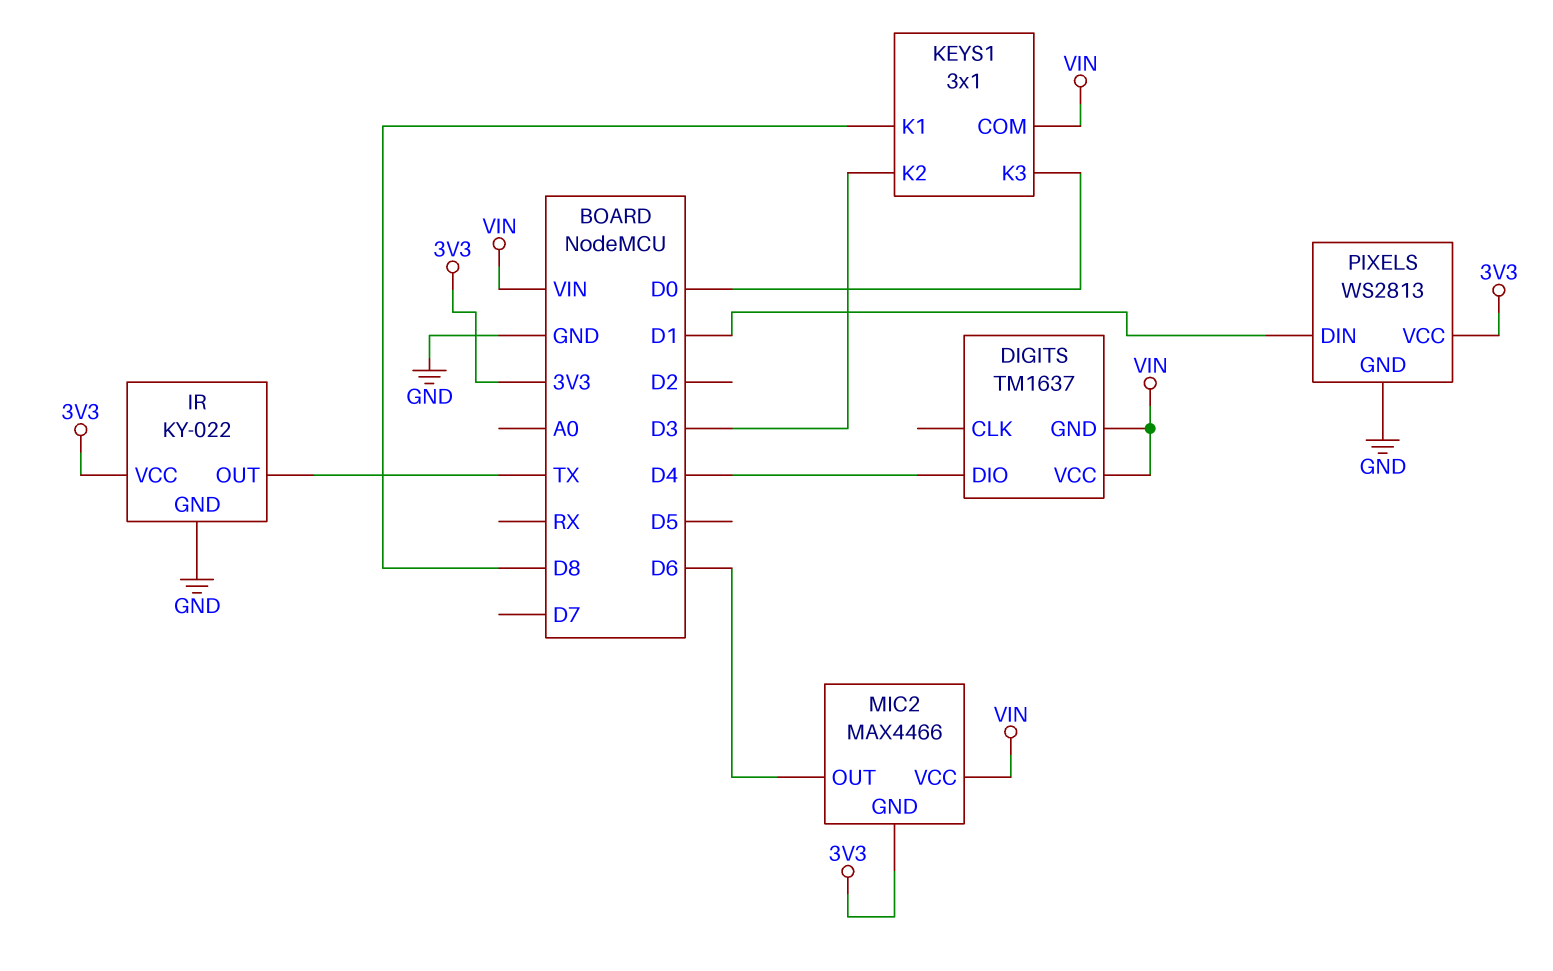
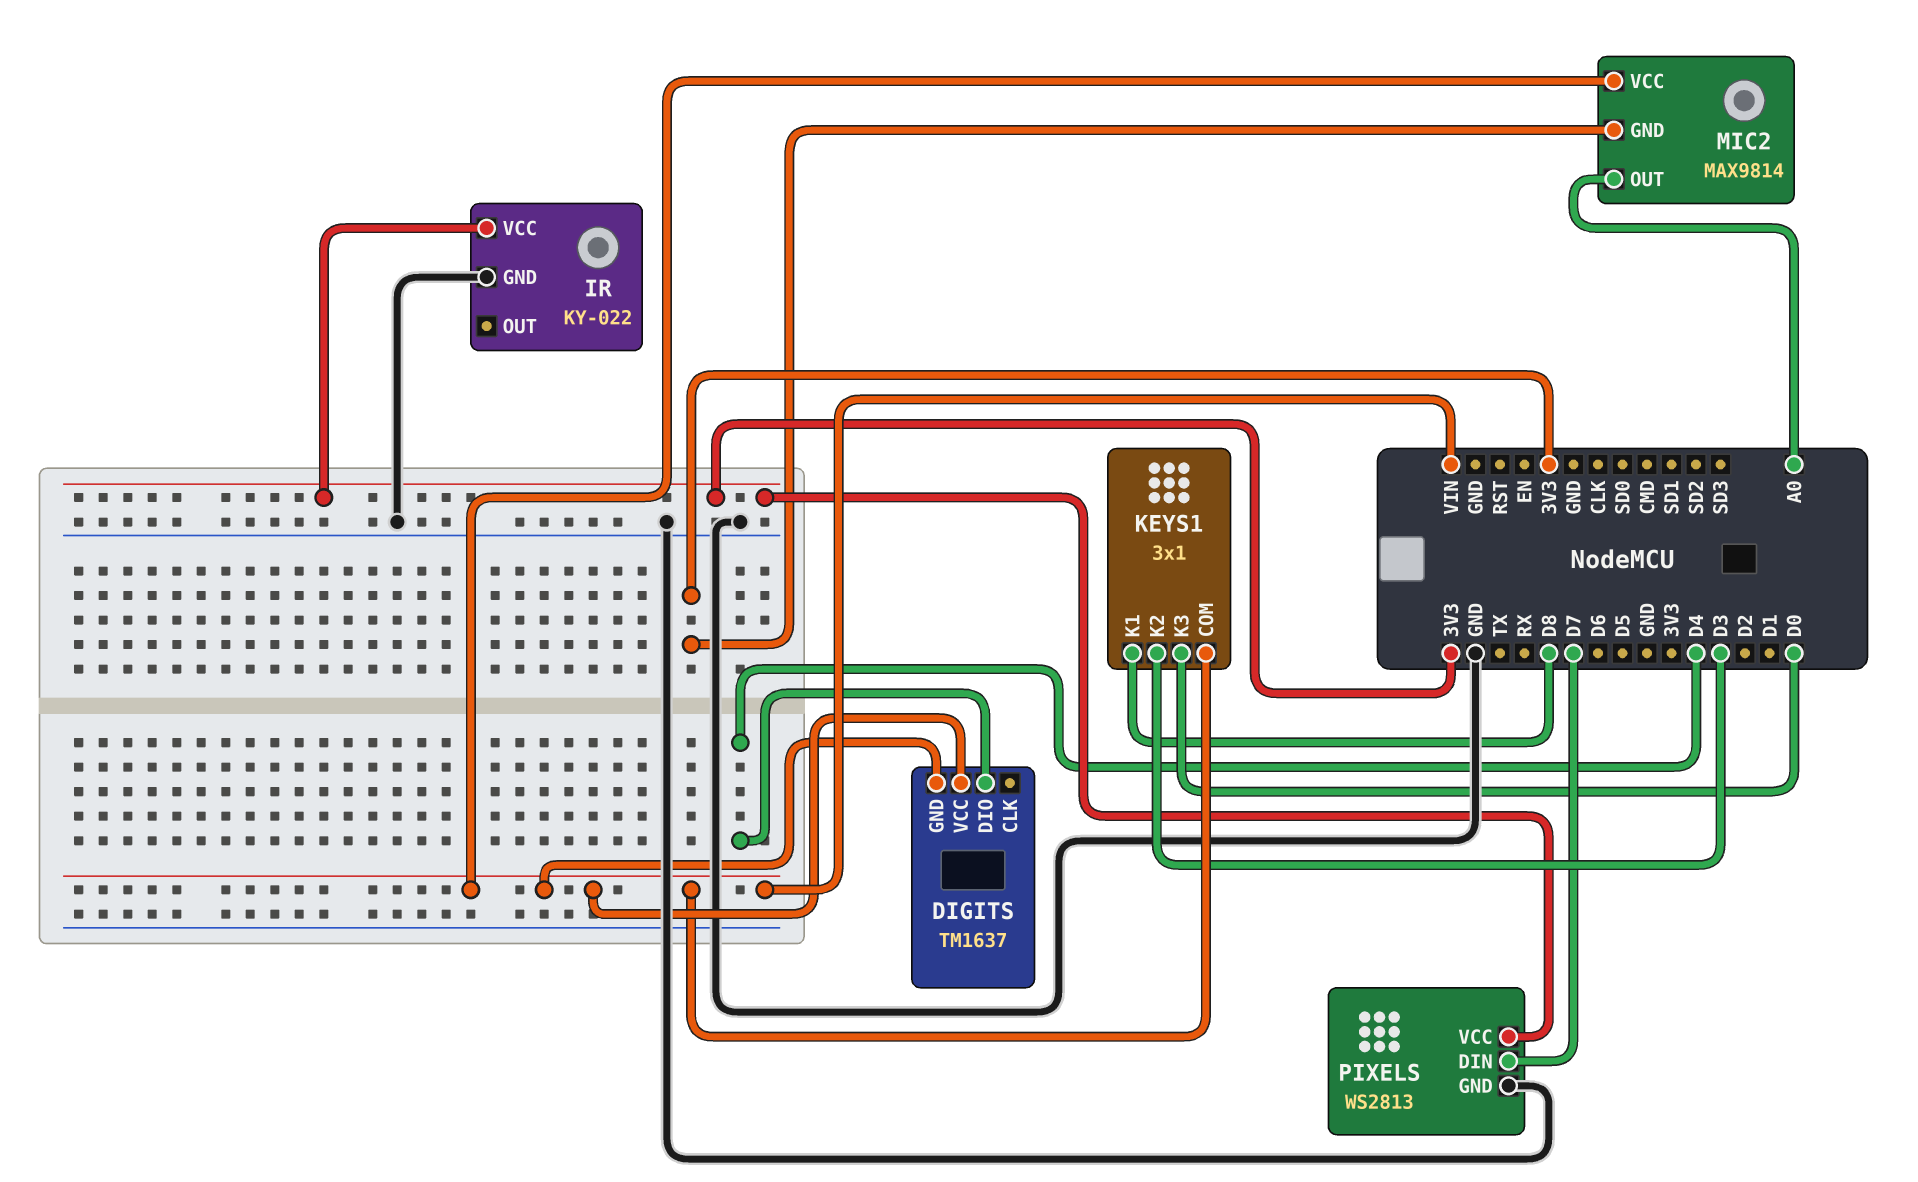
IR pin OUT: TX -> none
MIC2: MAX4466 -> MAX9814
MIC2 pin OUT: D6 -> A0
PIXELS pin DIN: D1 -> D7

